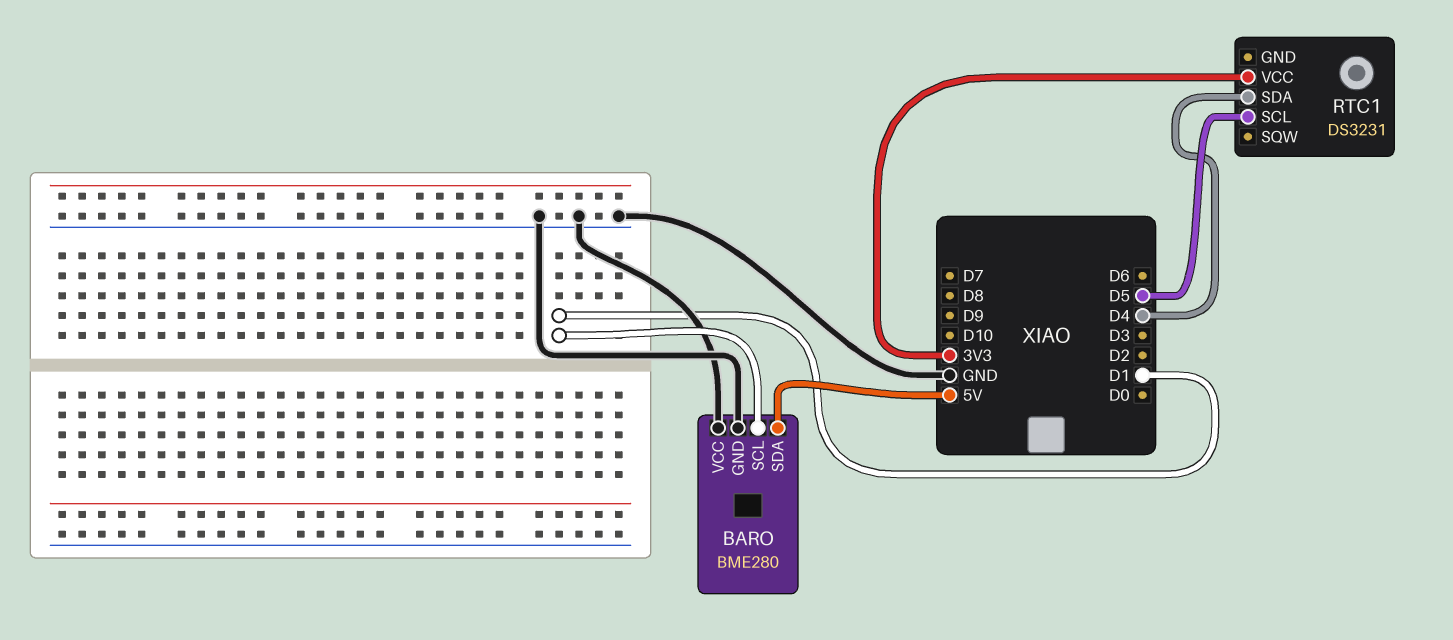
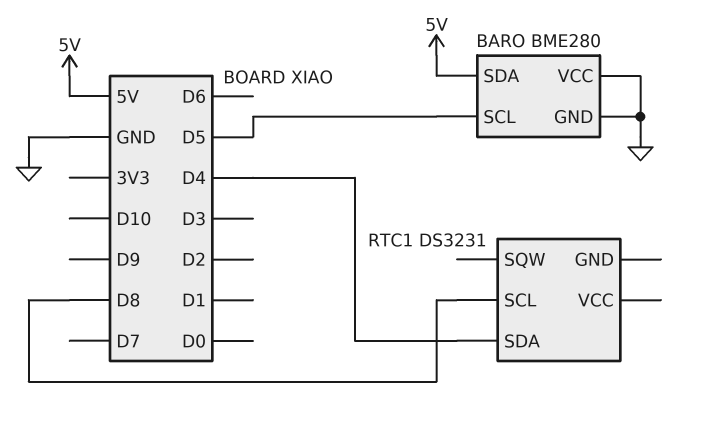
BARO pin SCL: D1 -> D5
RTC1 pin SCL: D5 -> D8
RTC1 pin VCC: 3V3 -> none

